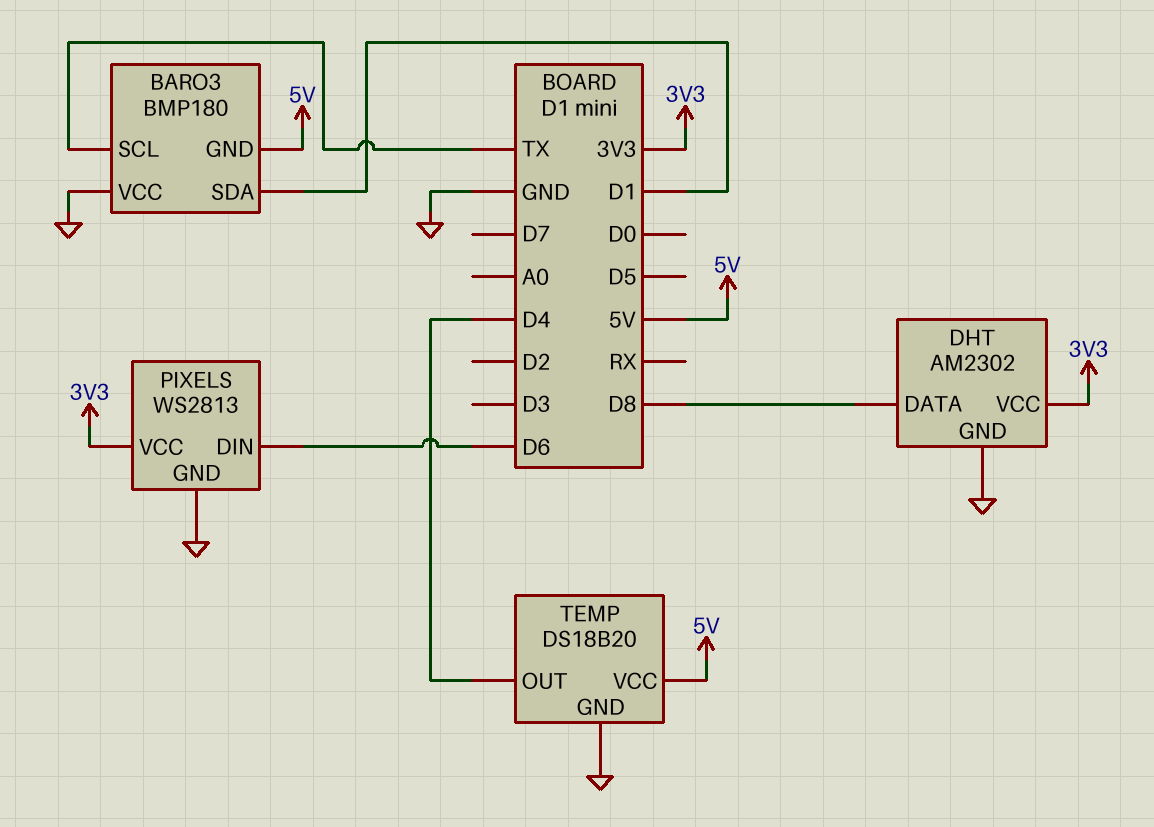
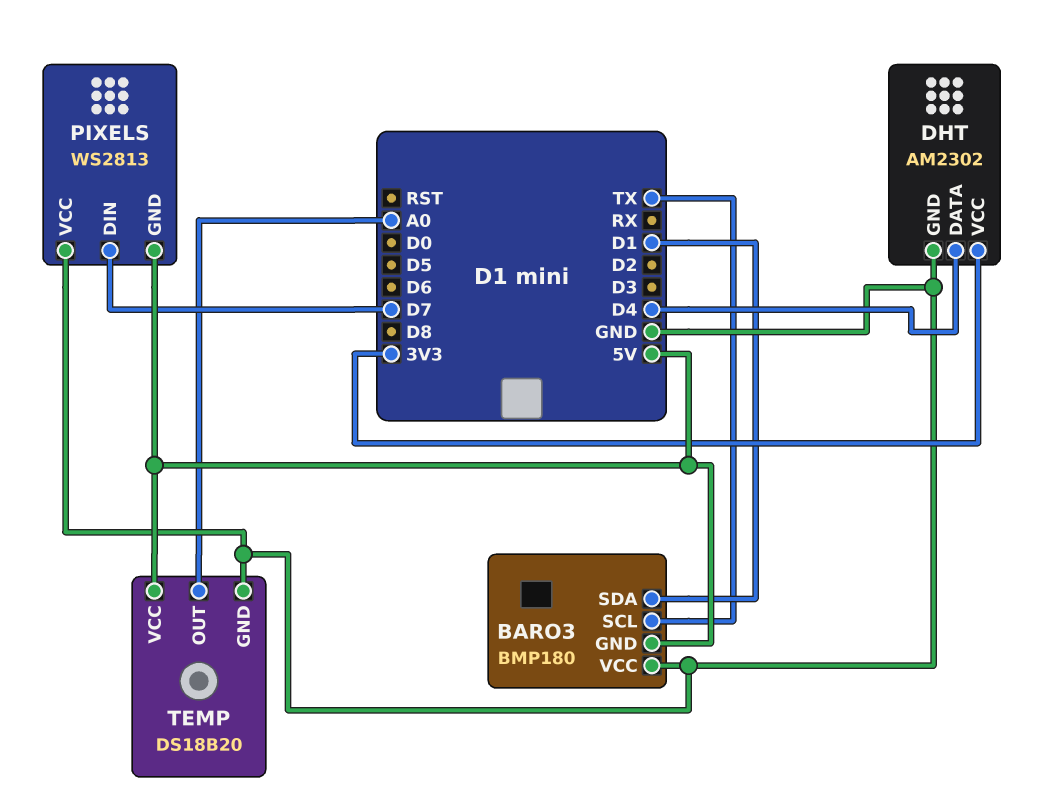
DHT pin DATA: D8 -> D4
PIXELS pin DIN: D6 -> D7
PIXELS pin GND: GND -> 5V
PIXELS pin VCC: 3V3 -> GND
TEMP pin OUT: D4 -> A0

